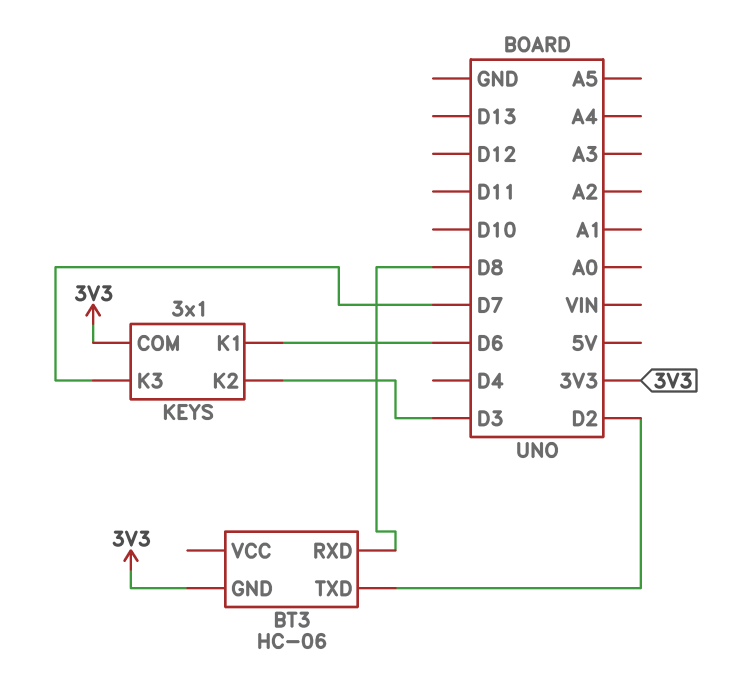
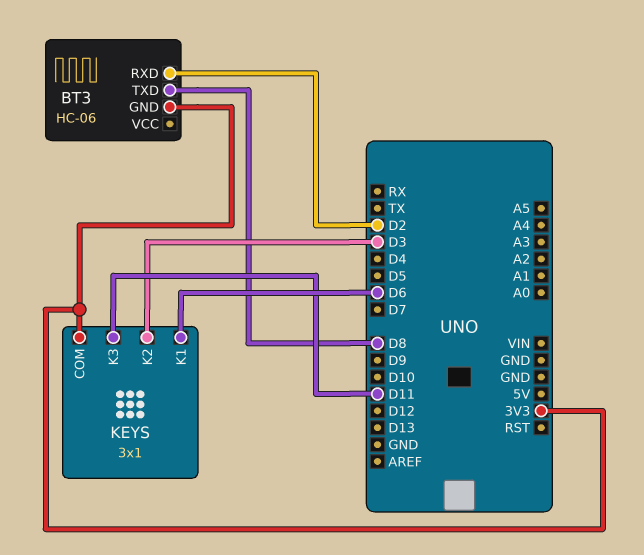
BT3 pin RXD: D8 -> D2
BT3 pin TXD: D2 -> D8
KEYS pin K3: D7 -> D11

